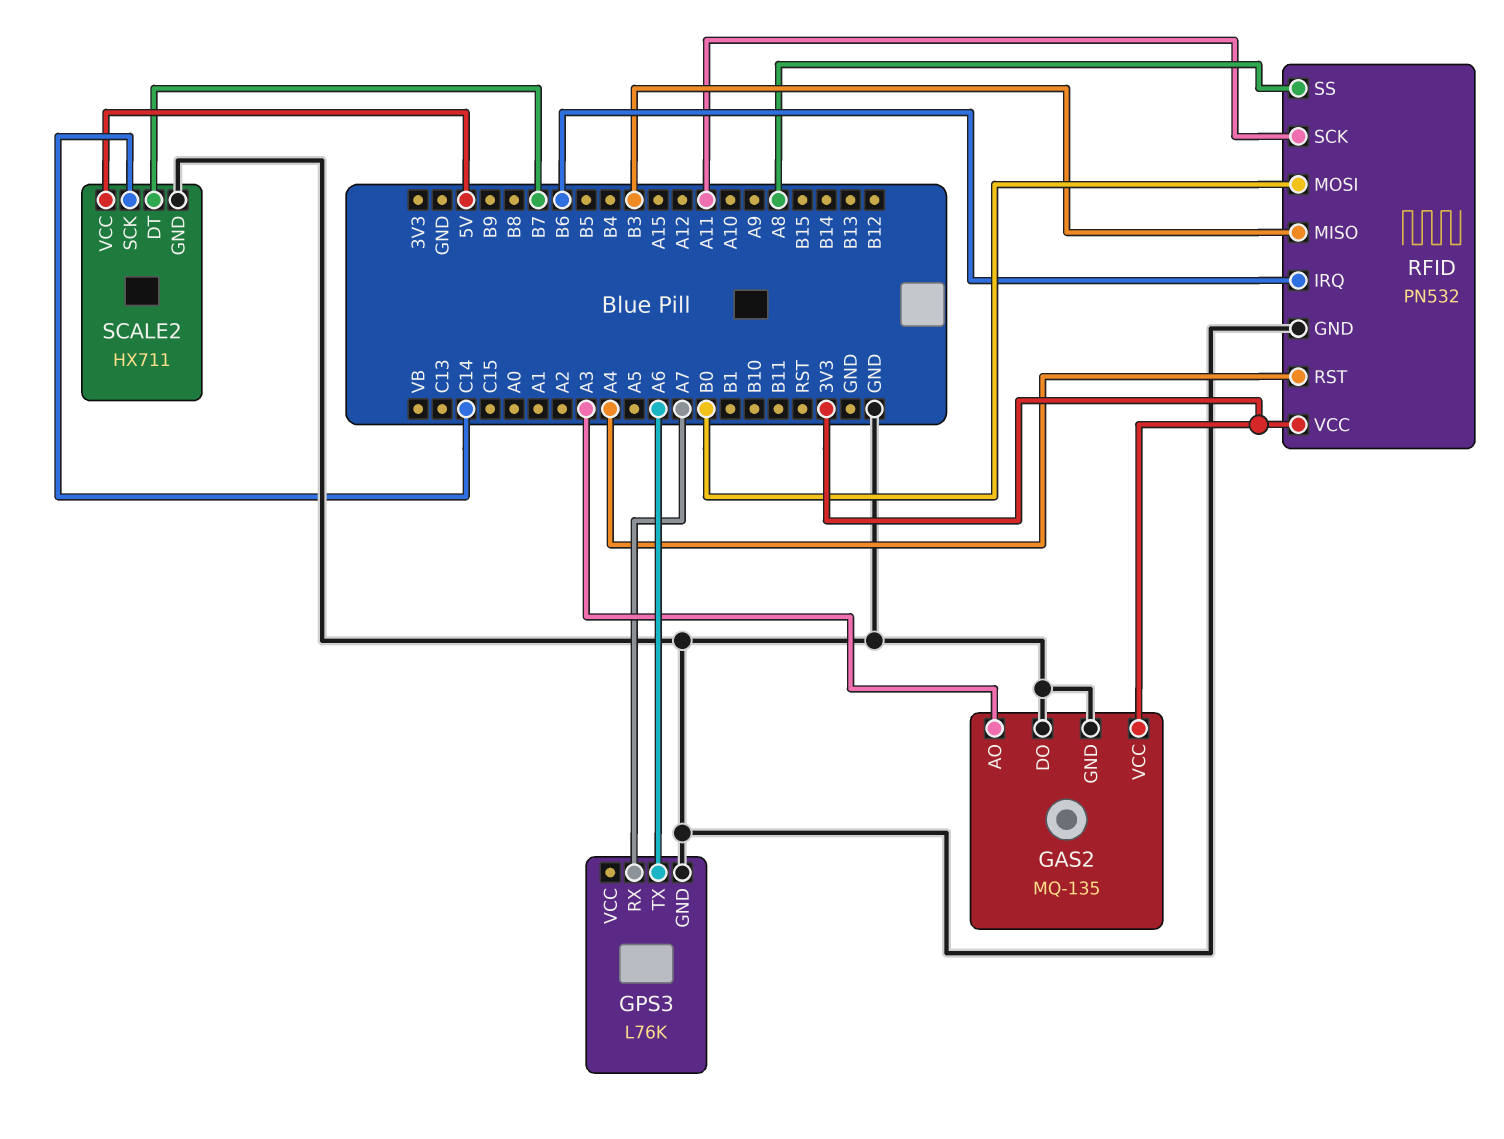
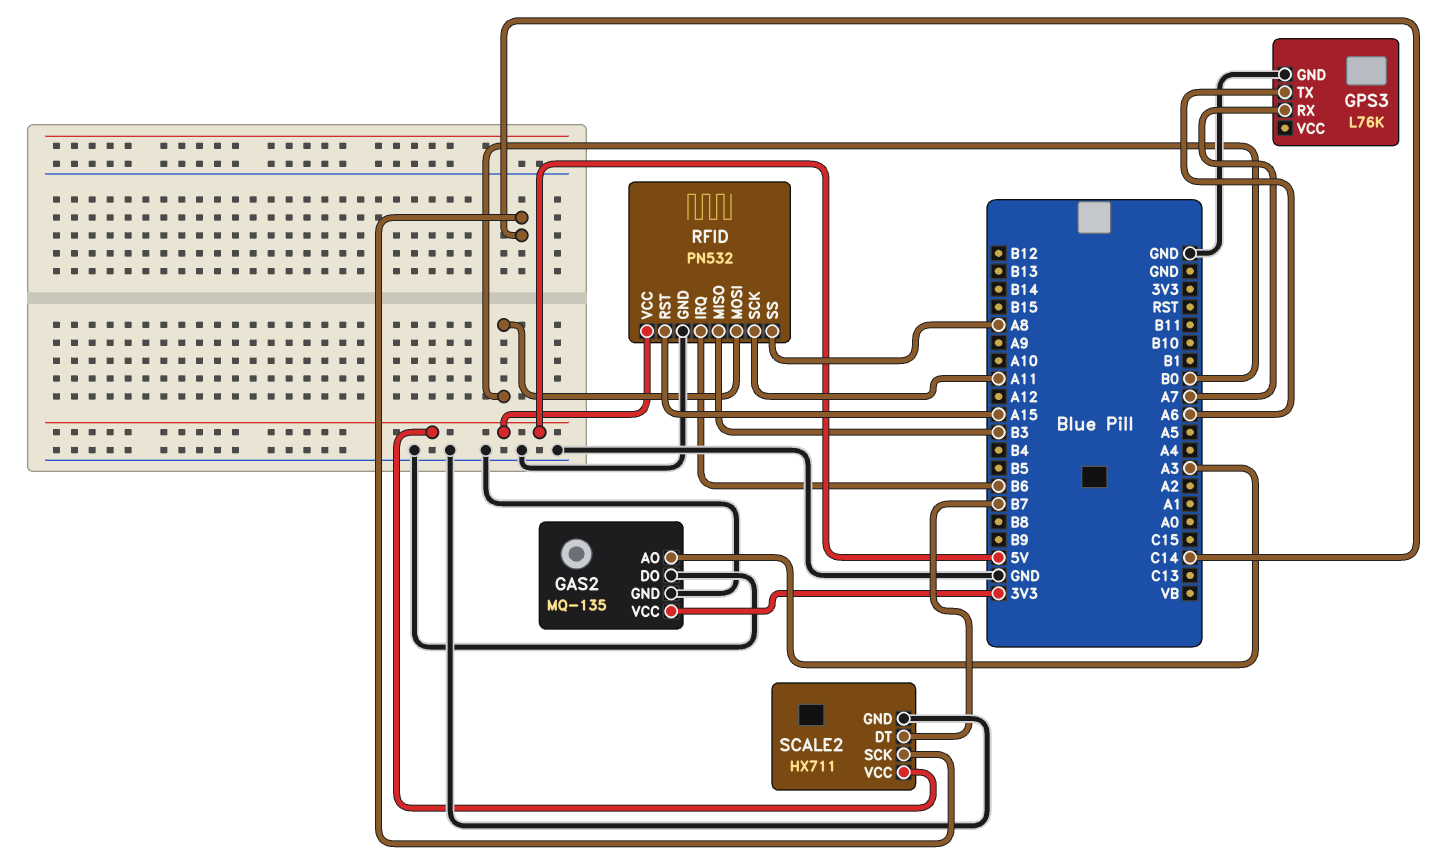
RFID pin RST: A4 -> A15
RFID pin VCC: 3V3 -> 5V

